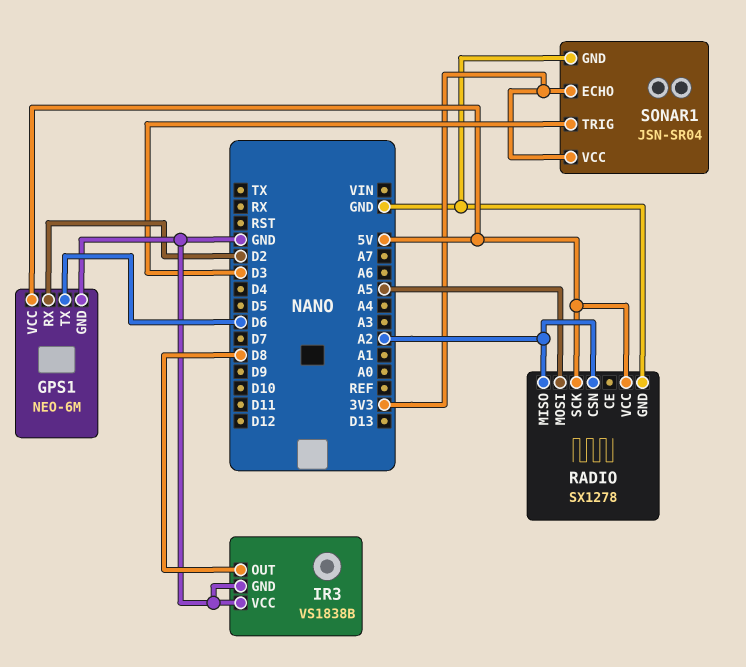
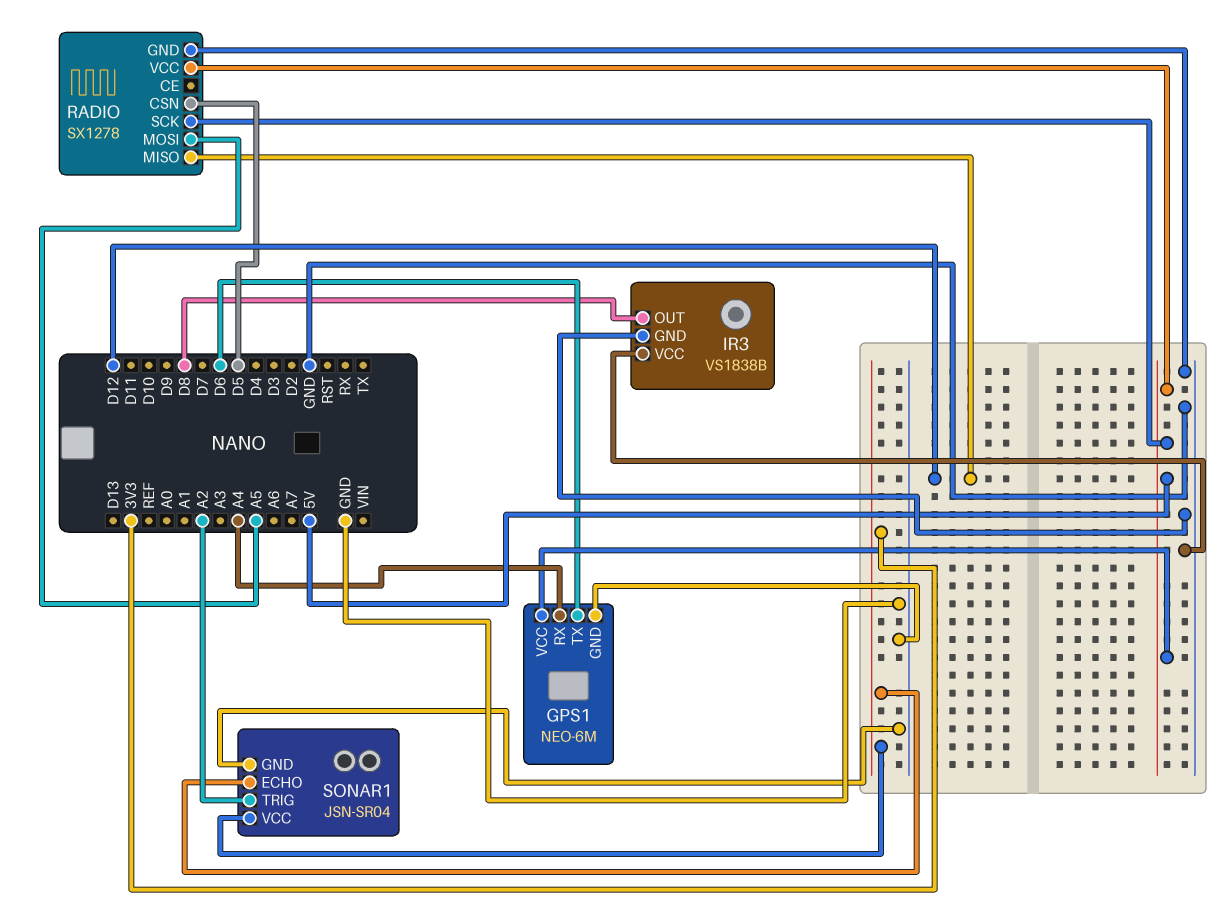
GPS1 pin RX: D2 -> A4
RADIO pin CSN: A2 -> D5
RADIO pin MISO: A2 -> D12
SONAR1 pin TRIG: D3 -> A2

